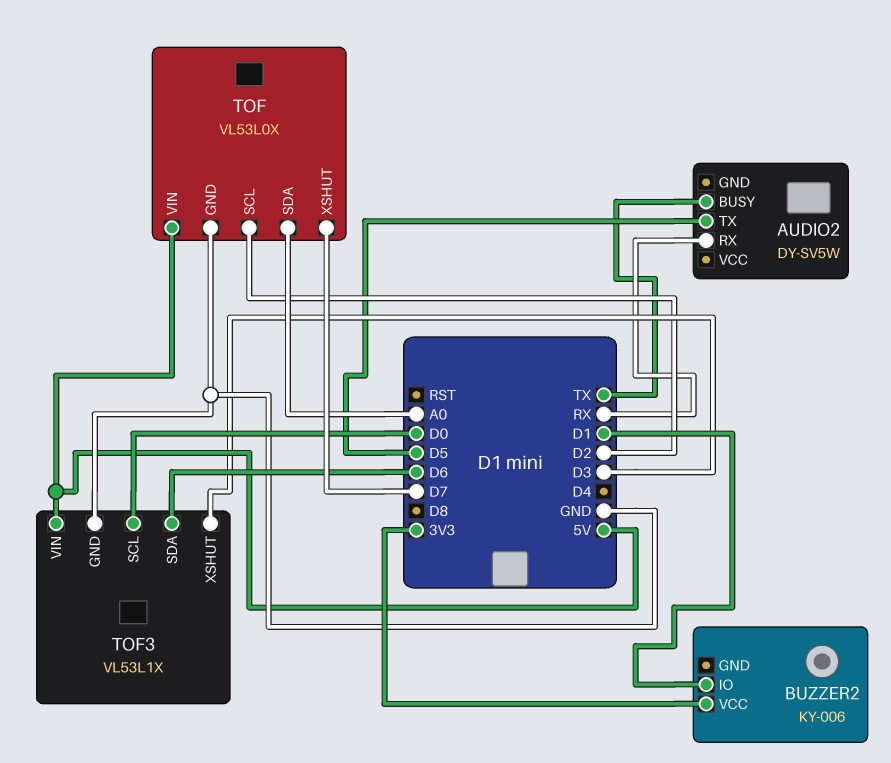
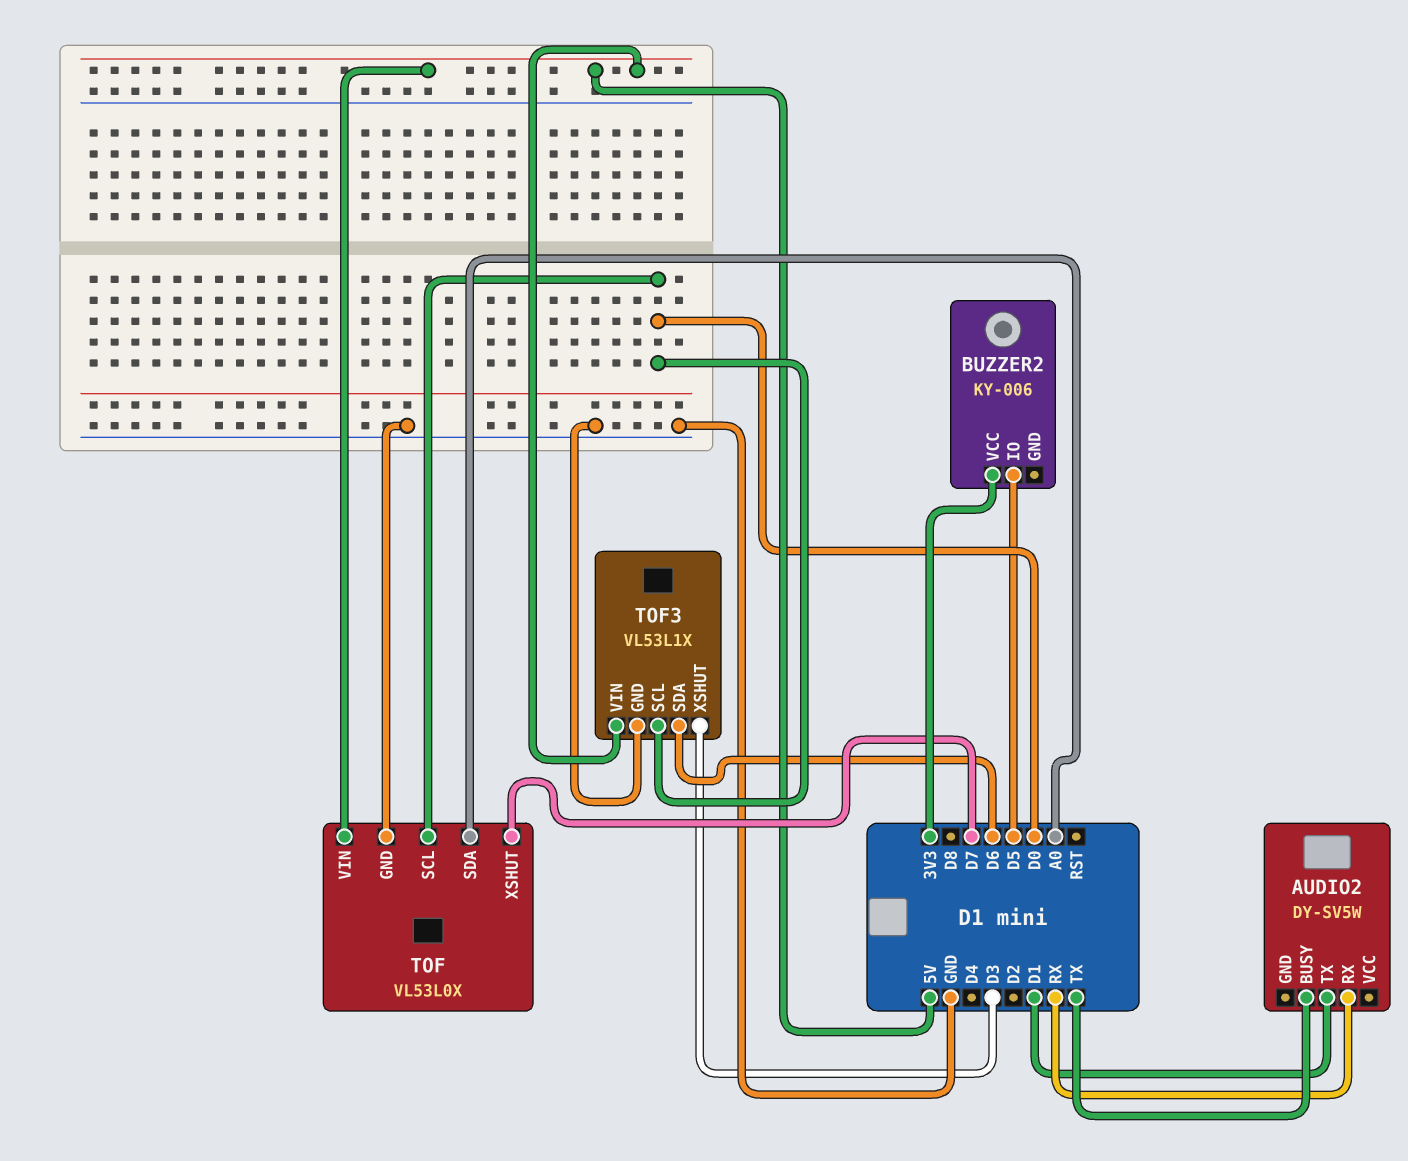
AUDIO2 pin TX: D5 -> D1
BUZZER2 pin IO: D1 -> D5
TOF pin SCL: D2 -> D0

